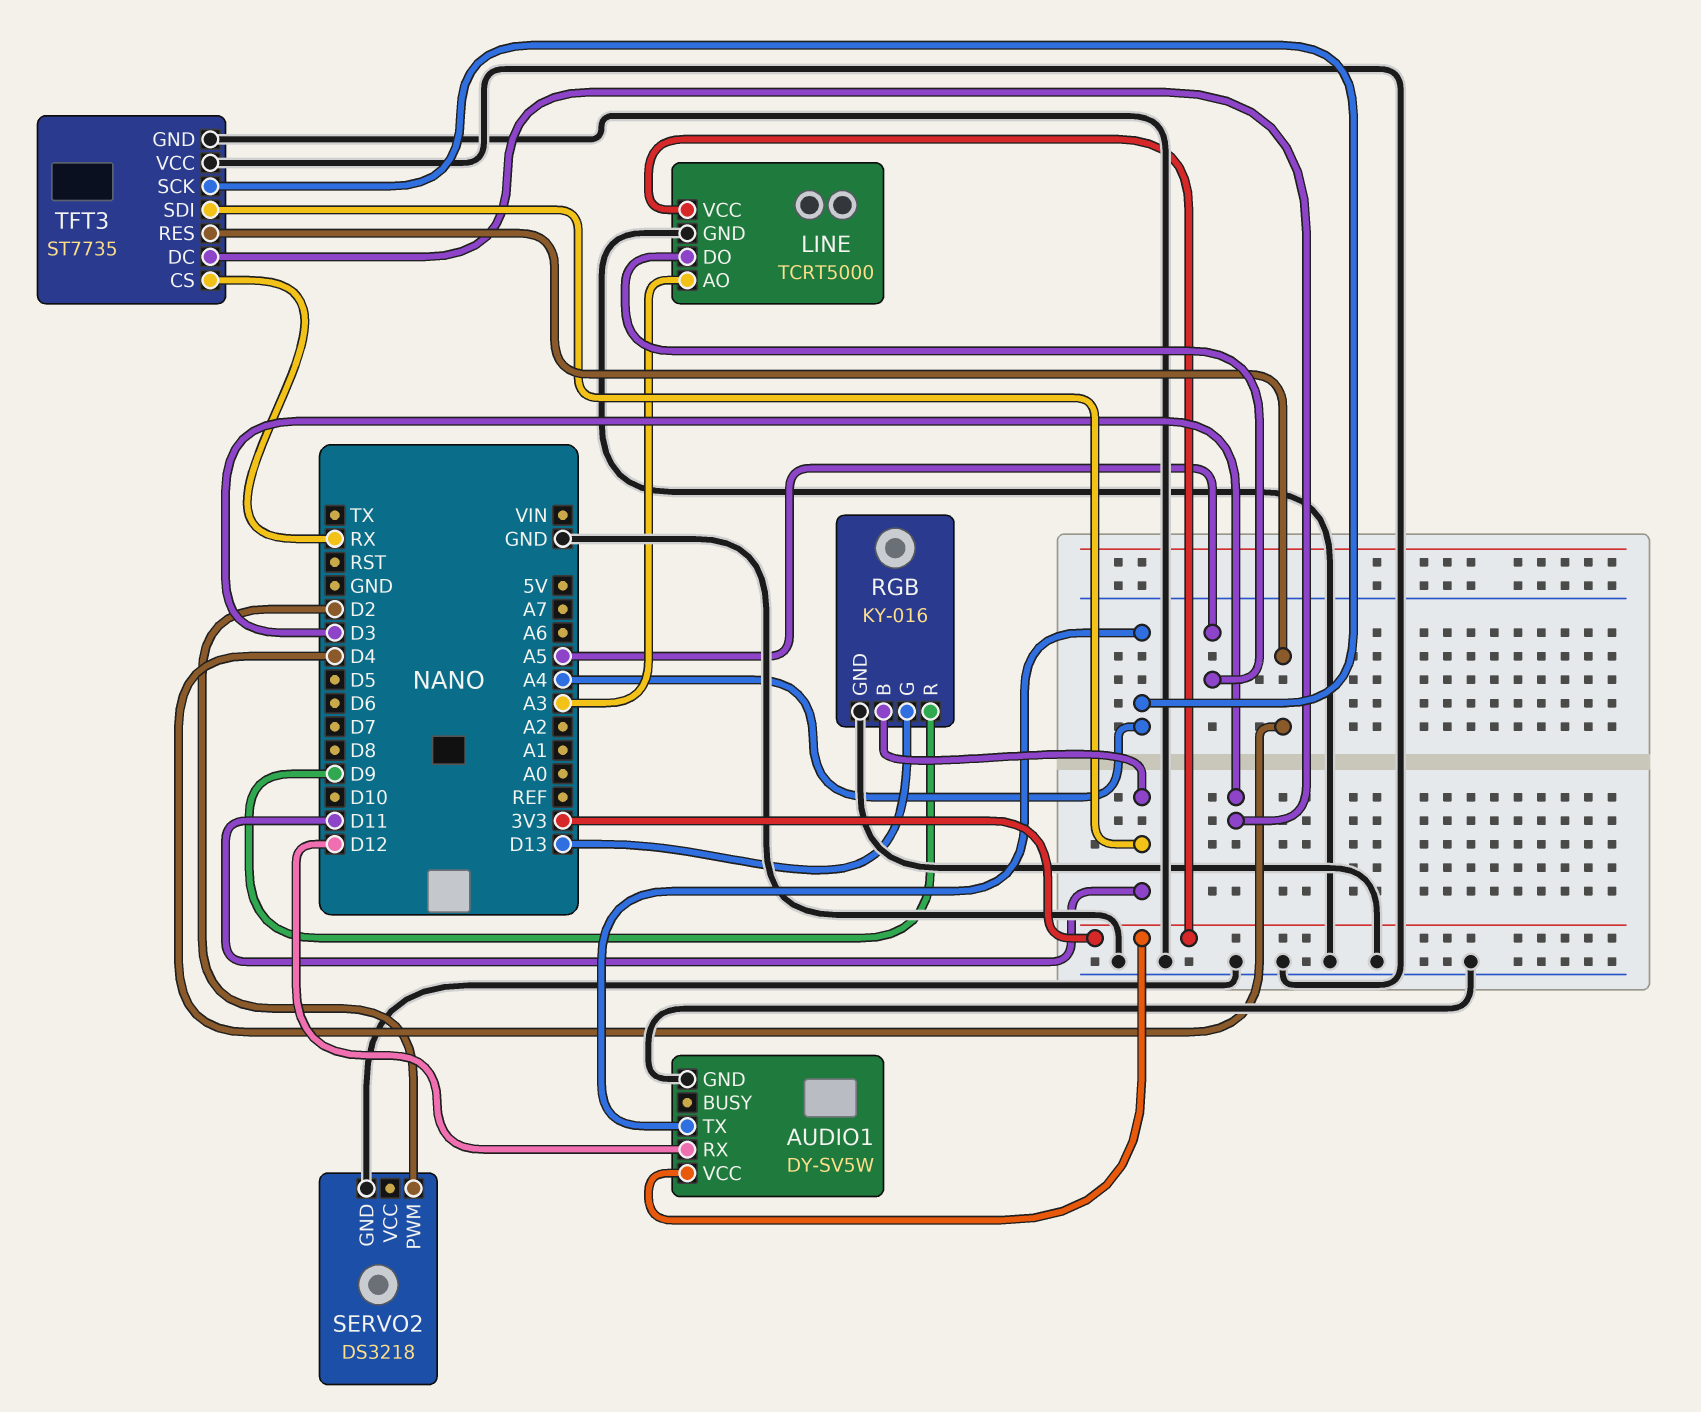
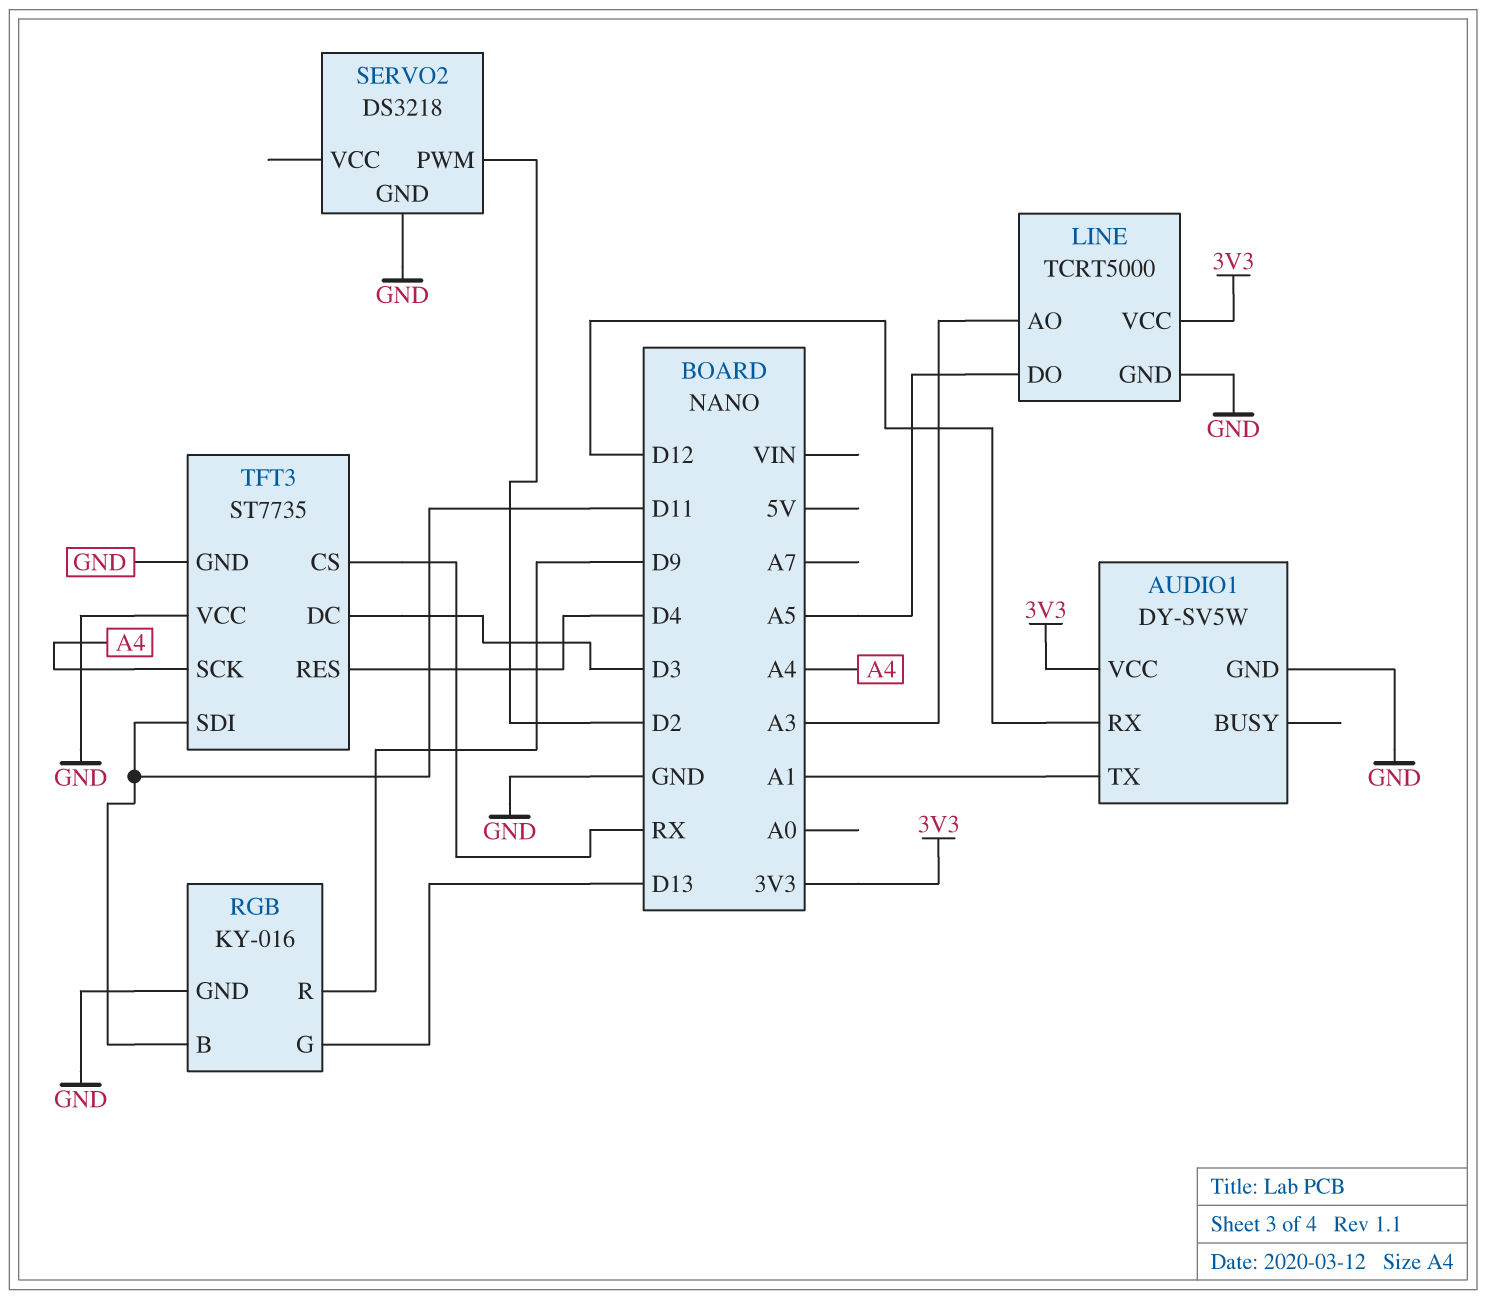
AUDIO1 pin TX: A4 -> A1

